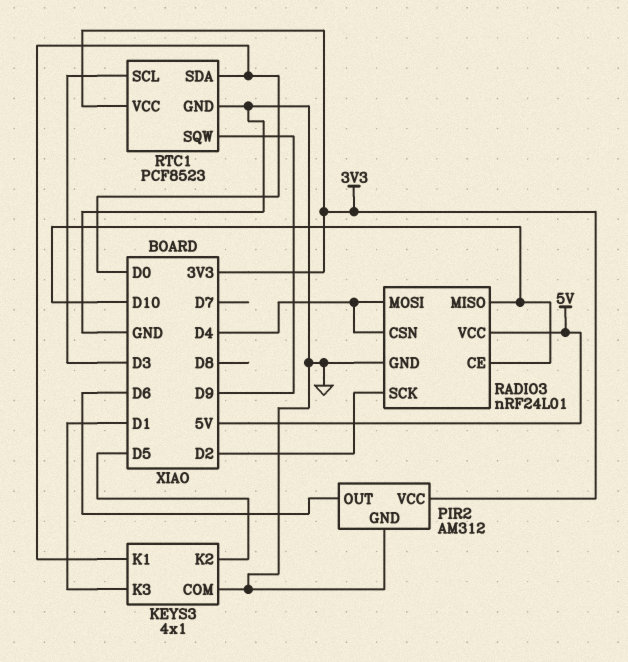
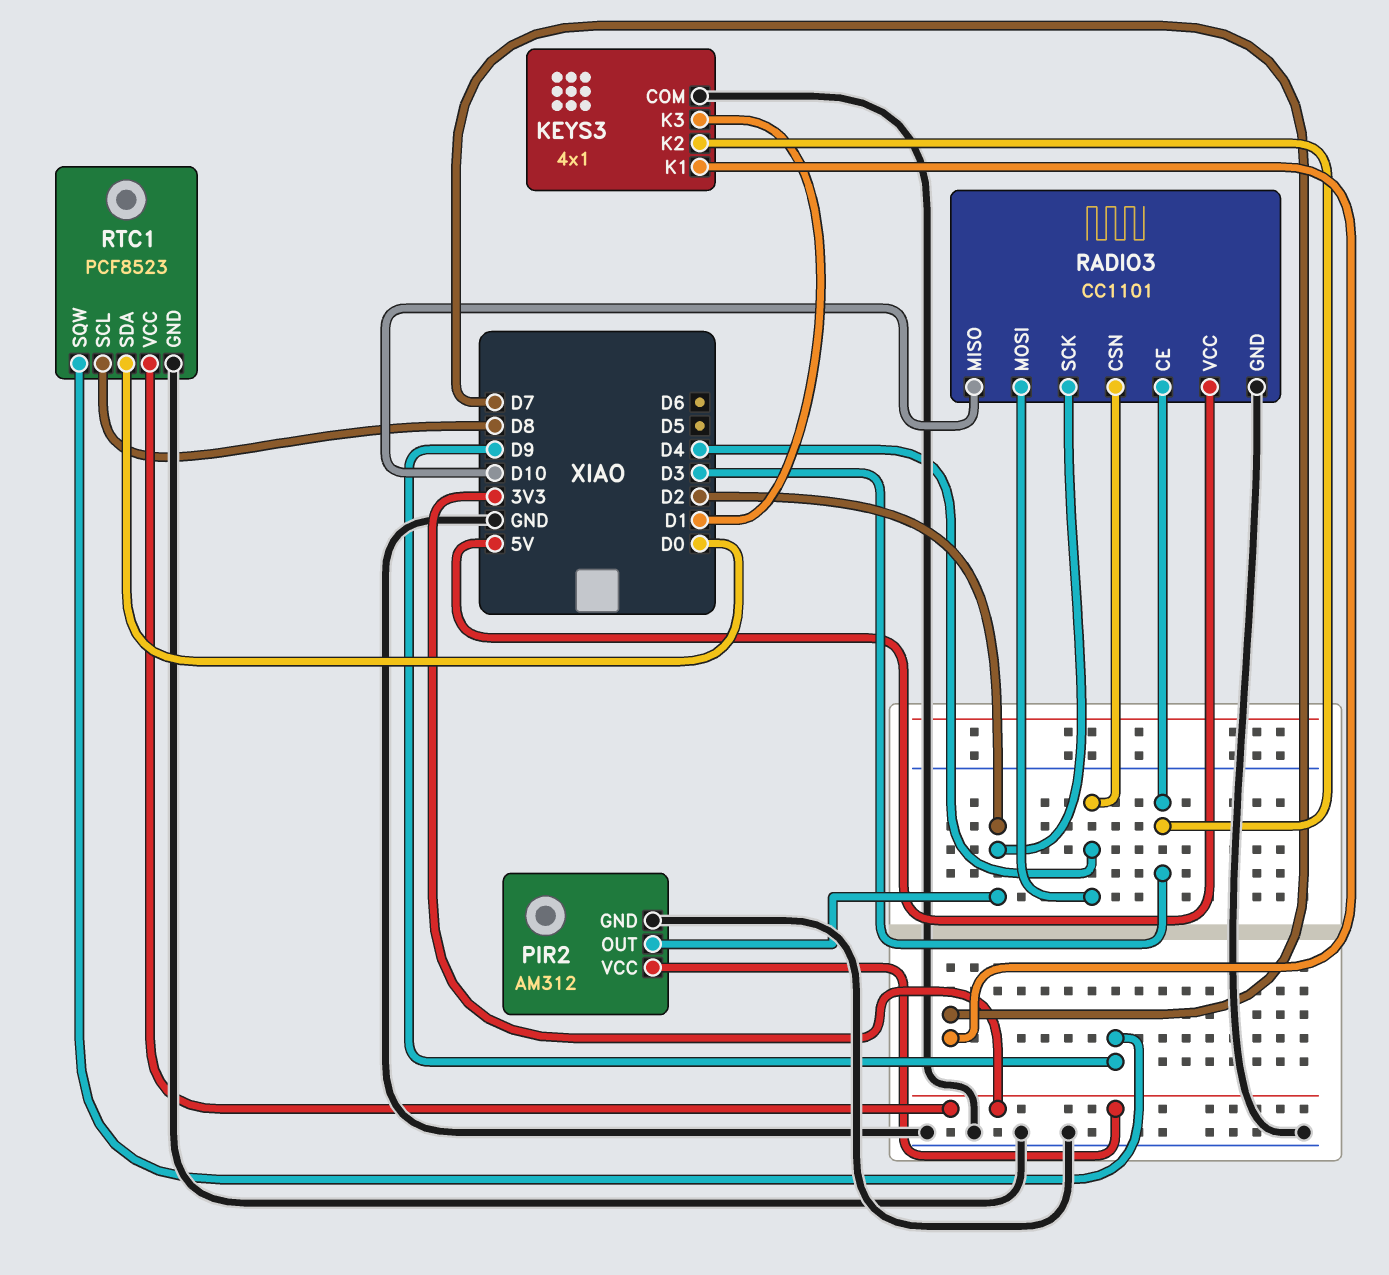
KEYS3 pin K1: D0 -> D7
KEYS3 pin K2: D5 -> D3
PIR2 pin OUT: D6 -> D2
RADIO3: nRF24L01 -> CC1101
RADIO3 pin CE: D10 -> D3
RTC1 pin SCL: D3 -> D8

